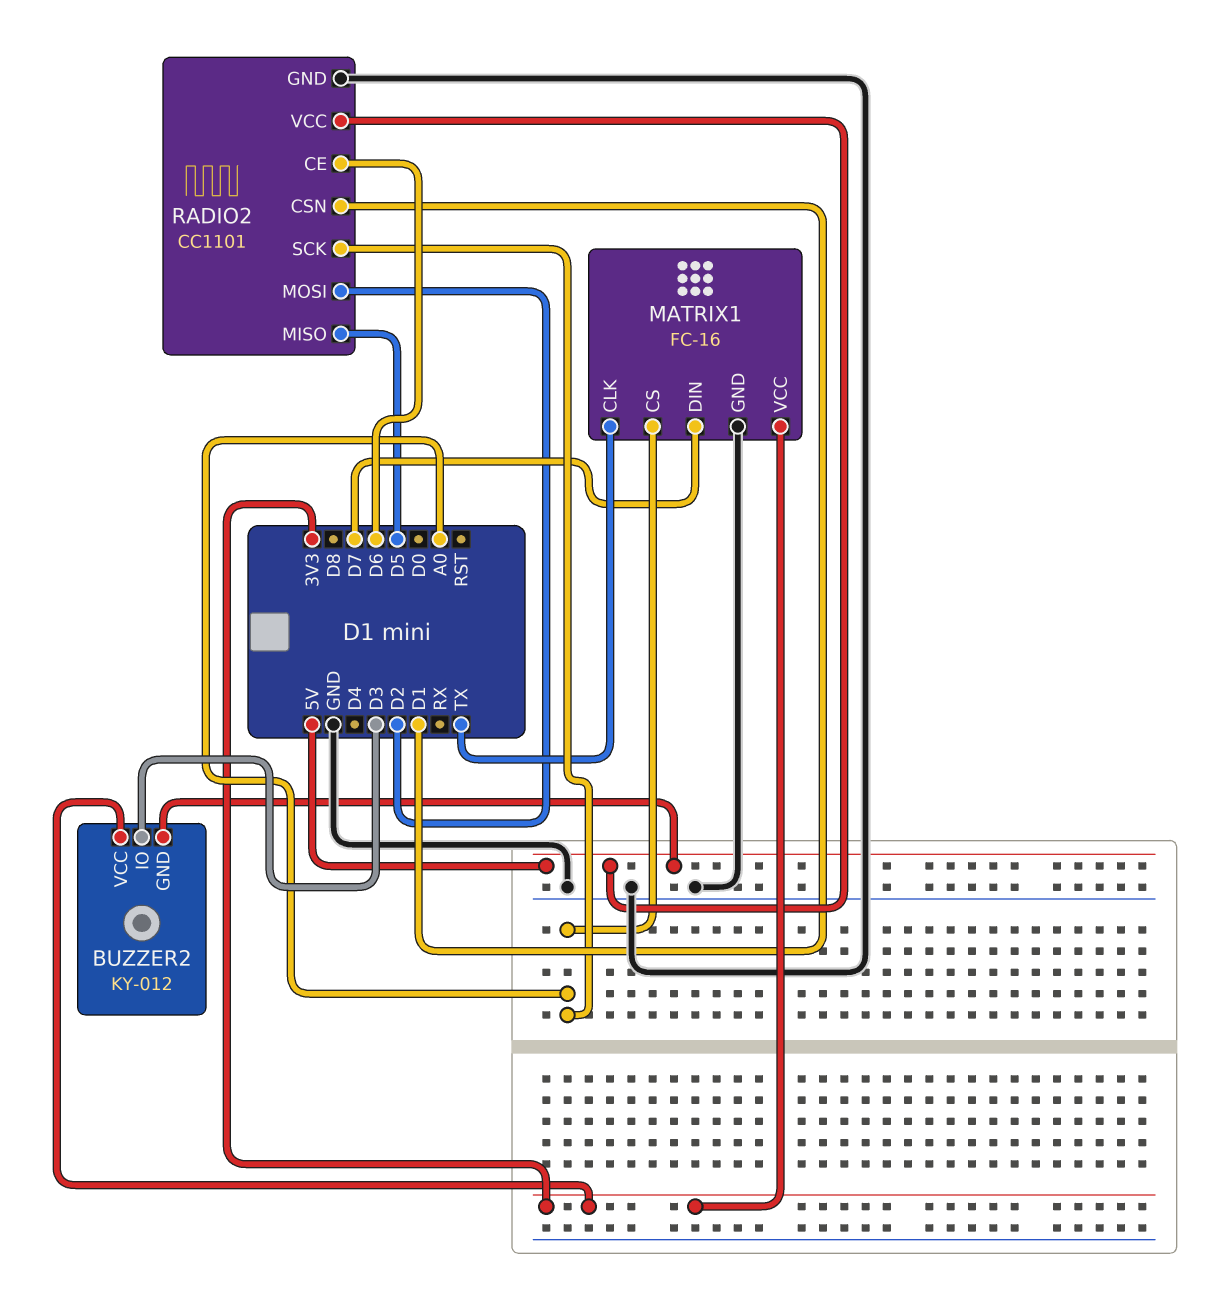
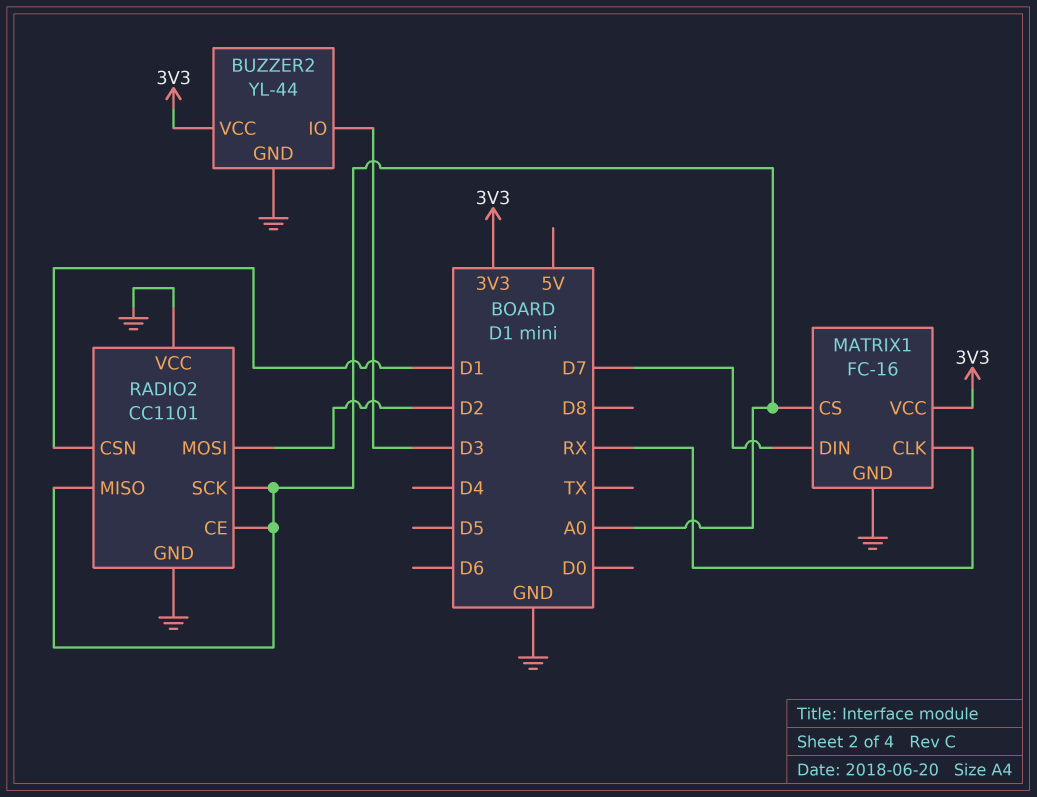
BUZZER2: KY-012 -> YL-44
BUZZER2 pin GND: 5V -> GND
MATRIX1 pin CLK: TX -> RX
RADIO2 pin CE: D6 -> A0
RADIO2 pin MISO: D5 -> A0
RADIO2 pin VCC: 5V -> GND

